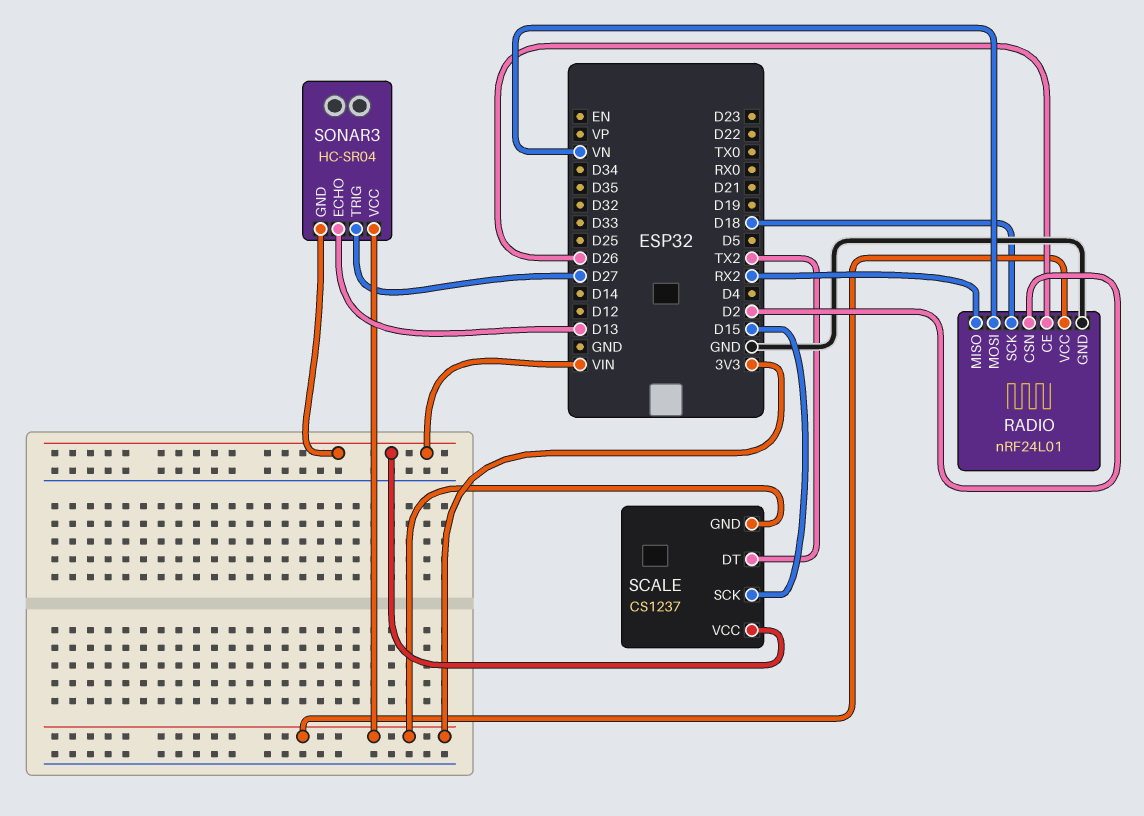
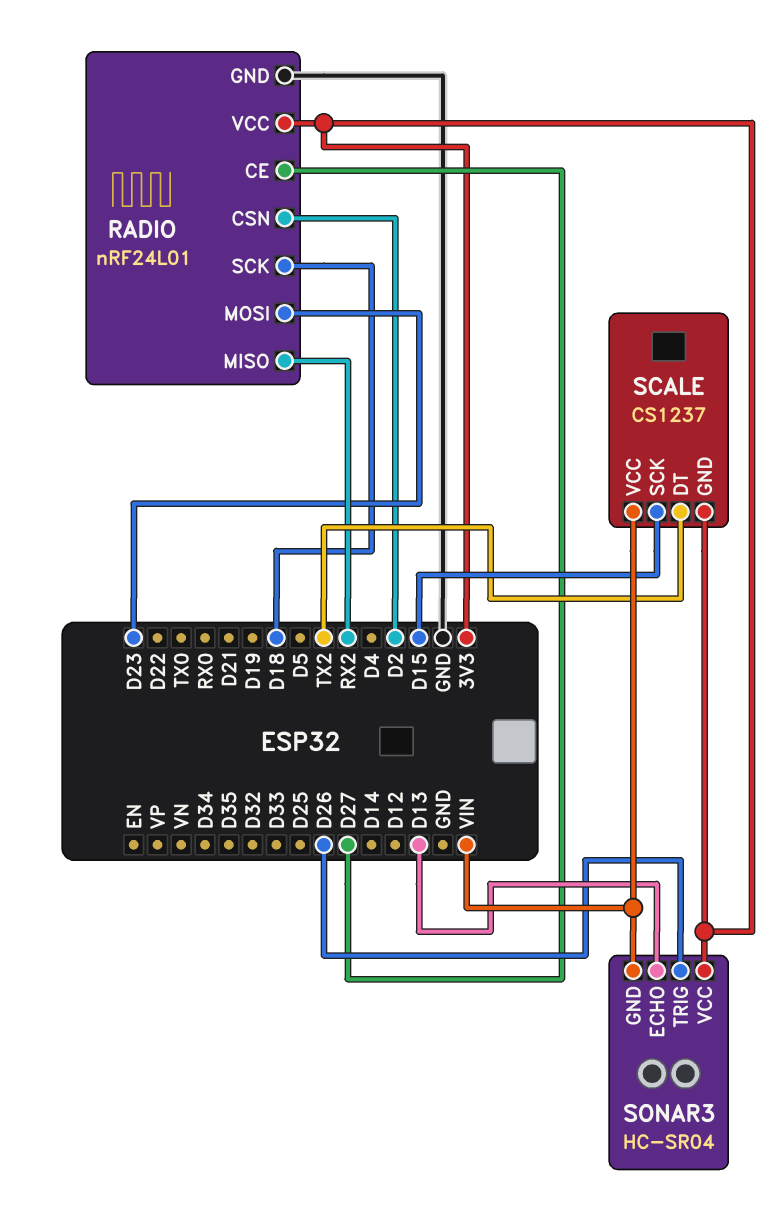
RADIO pin CE: D26 -> D27
RADIO pin MOSI: VN -> D23
SONAR3 pin TRIG: D27 -> D26

